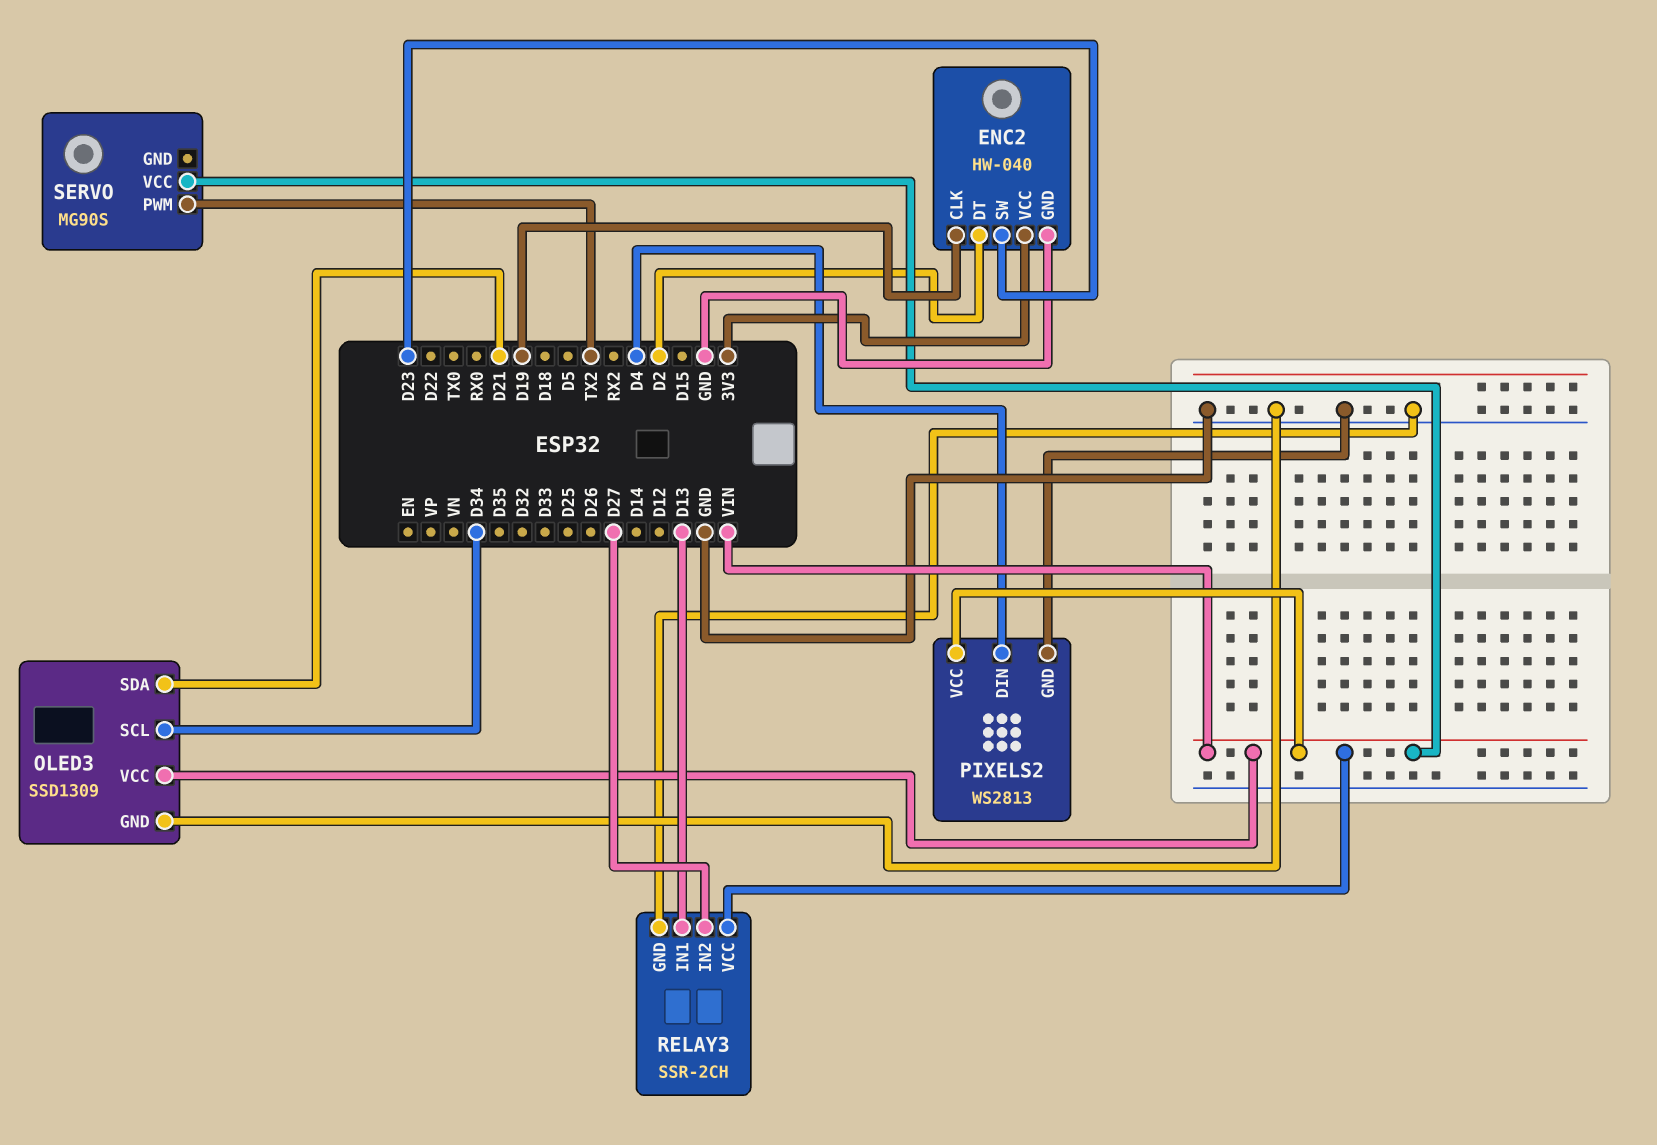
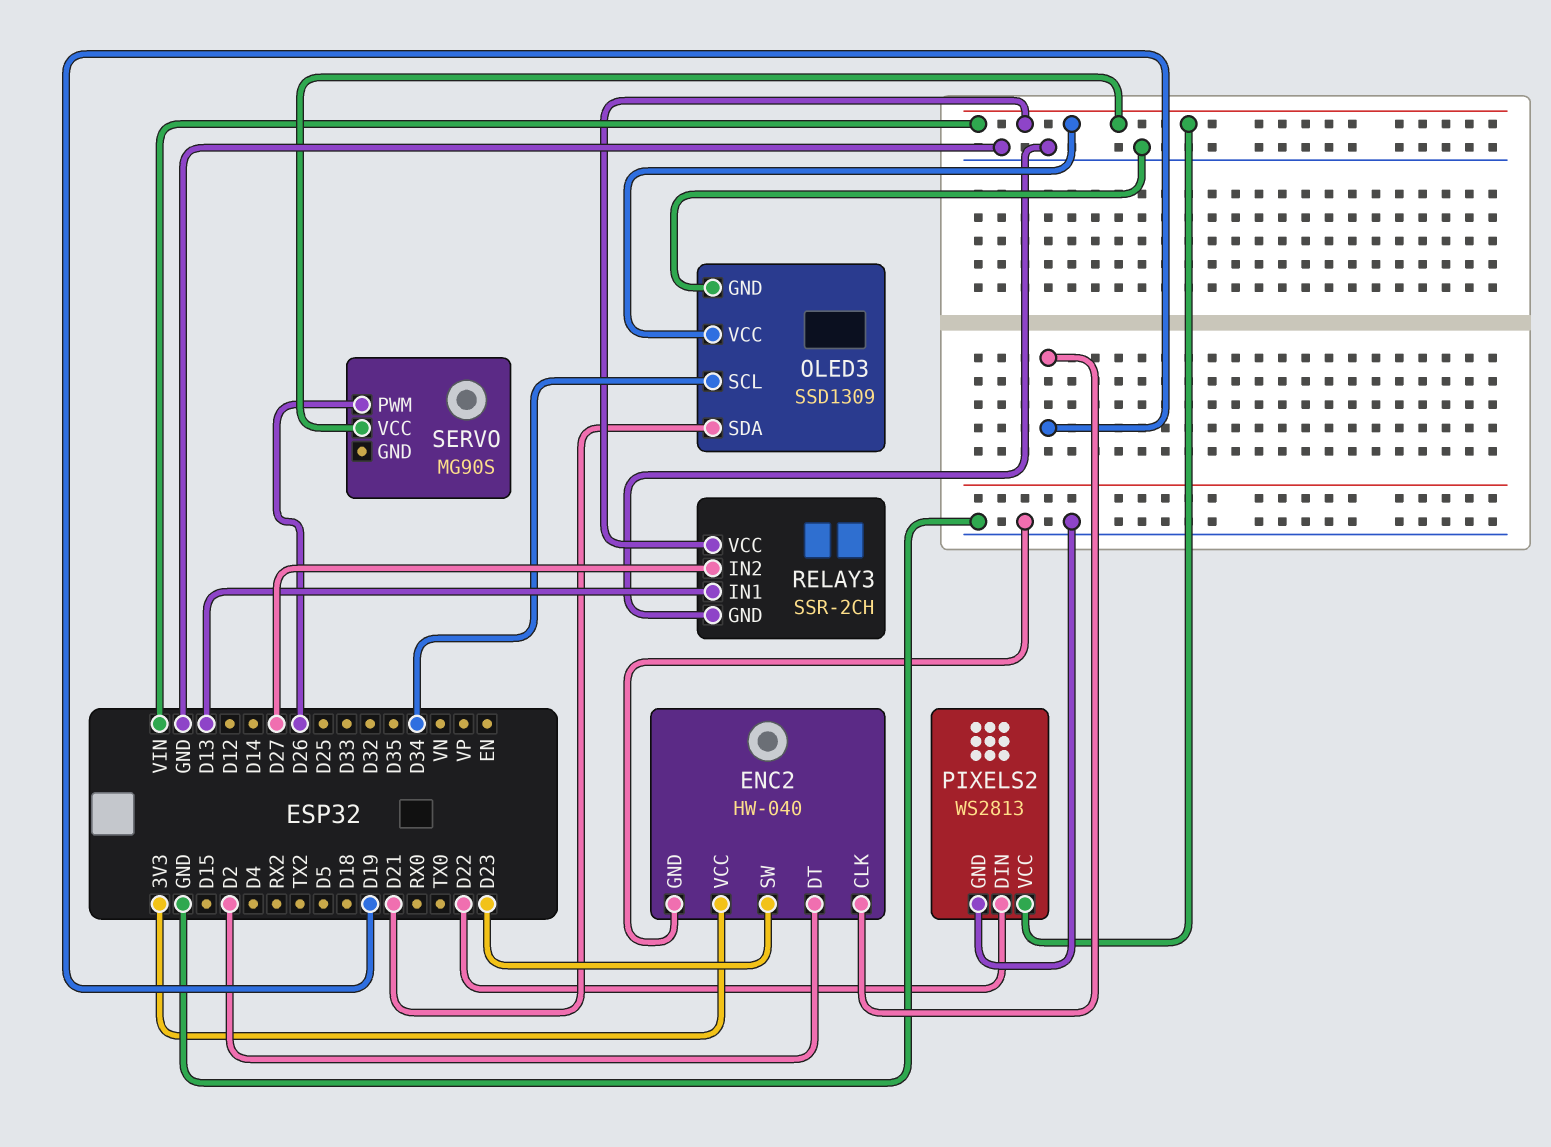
PIXELS2 pin DIN: D4 -> D22
SERVO pin PWM: TX2 -> D26

